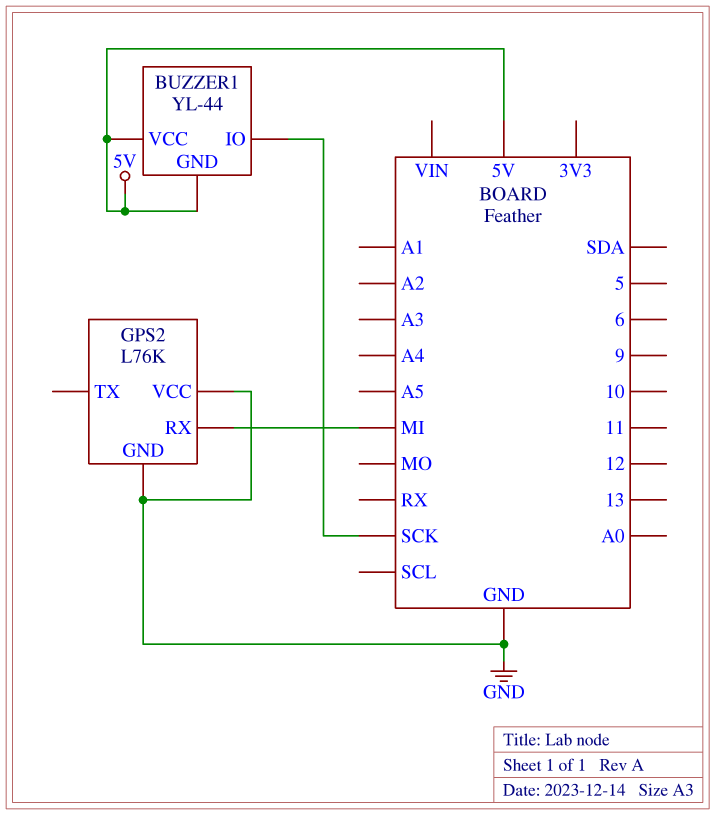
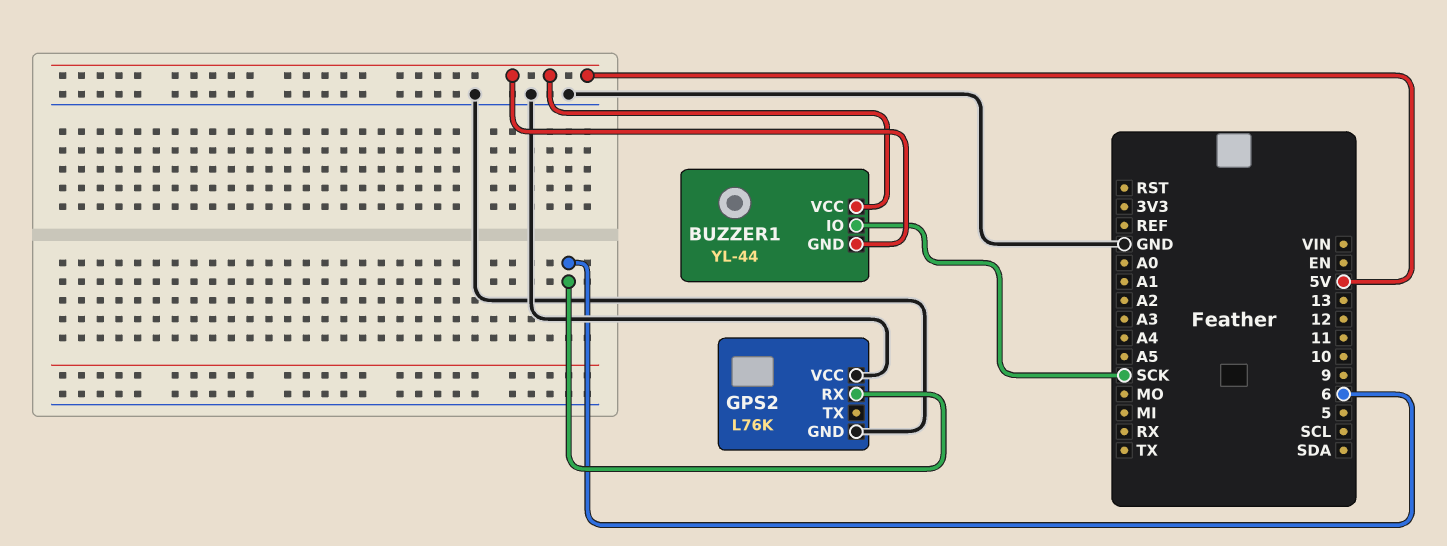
GPS2 pin RX: MI -> 6

